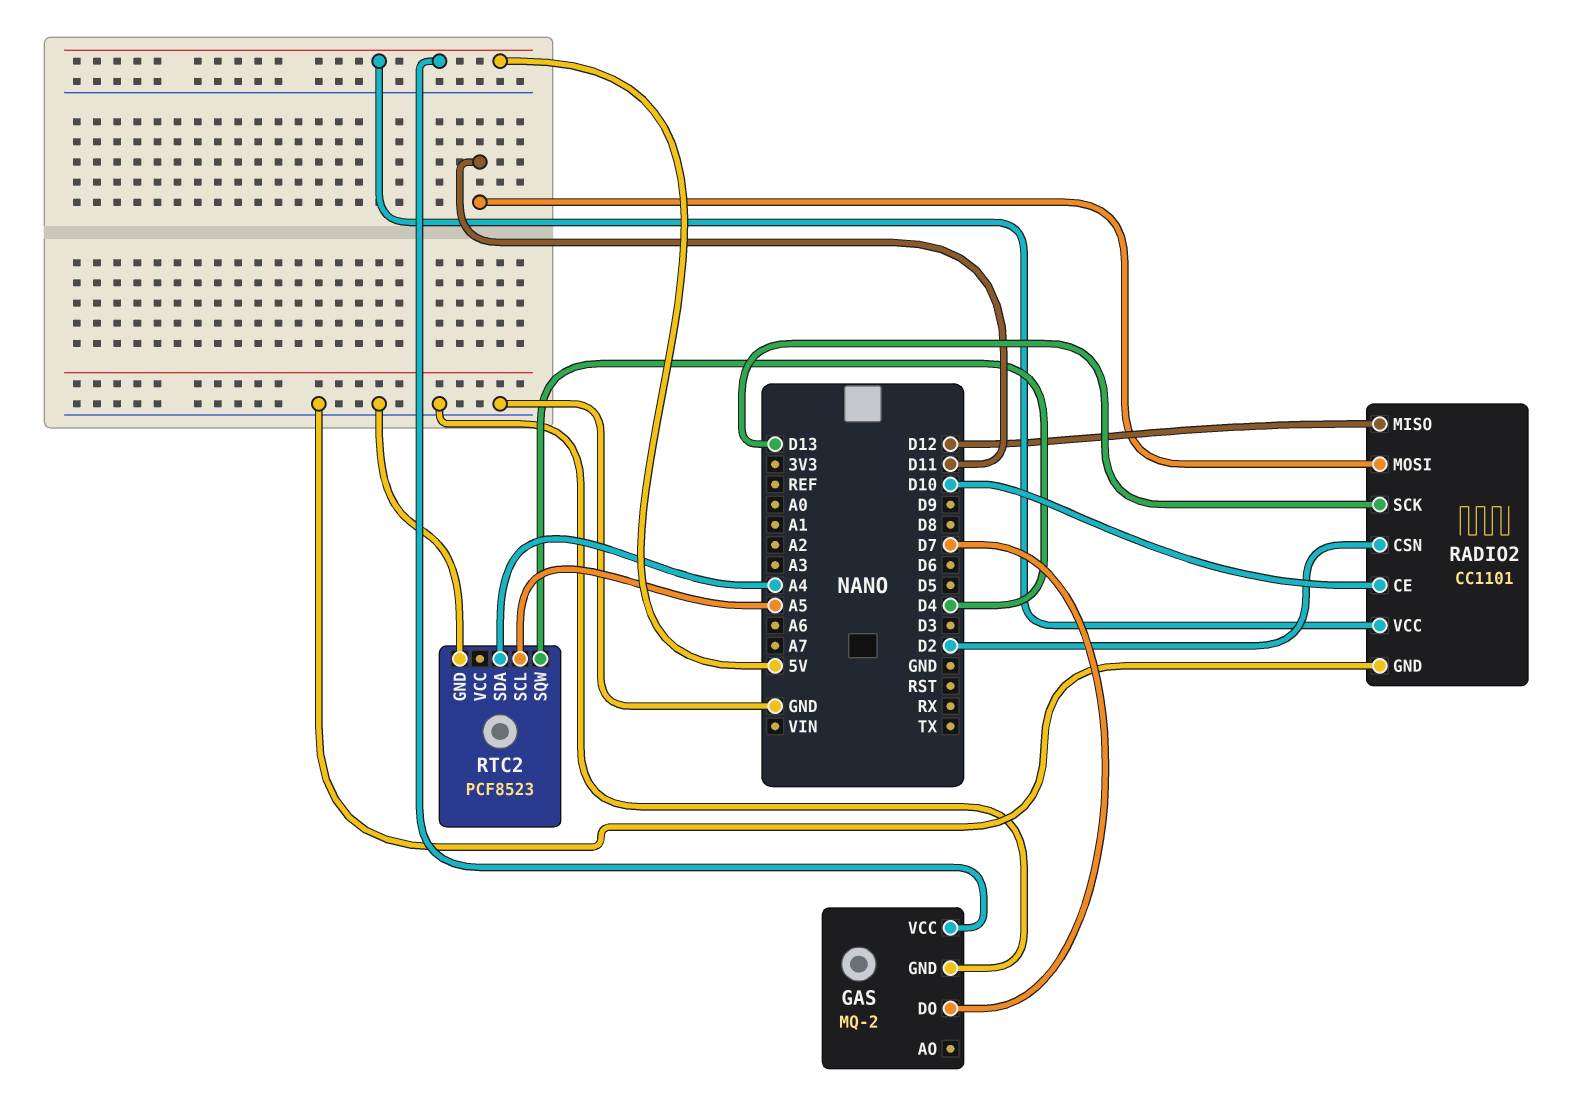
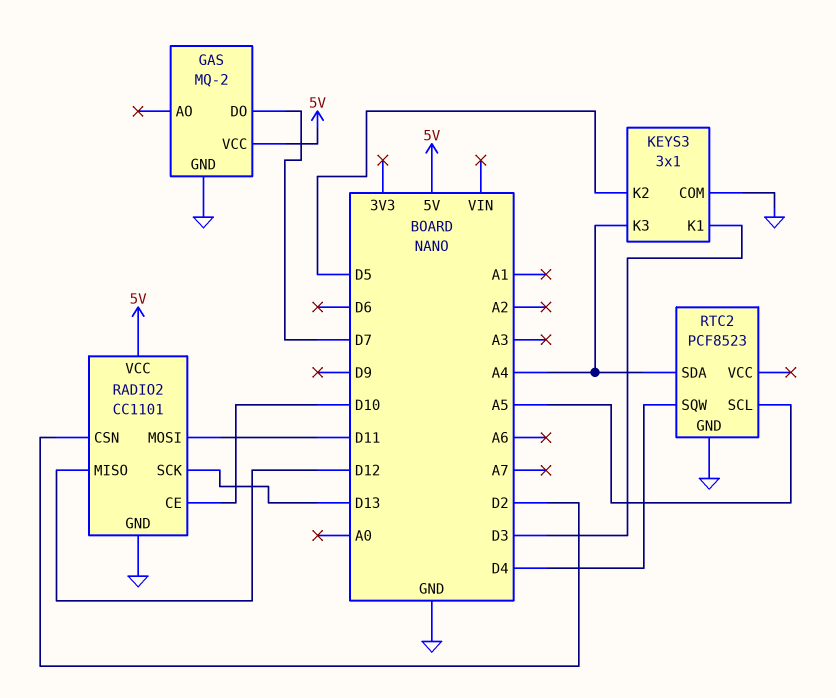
KEYS3: none -> 3x1
KEYS3 pin COM: none -> GND
KEYS3 pin K1: none -> D3
KEYS3 pin K2: none -> D5
KEYS3 pin K3: none -> A4

